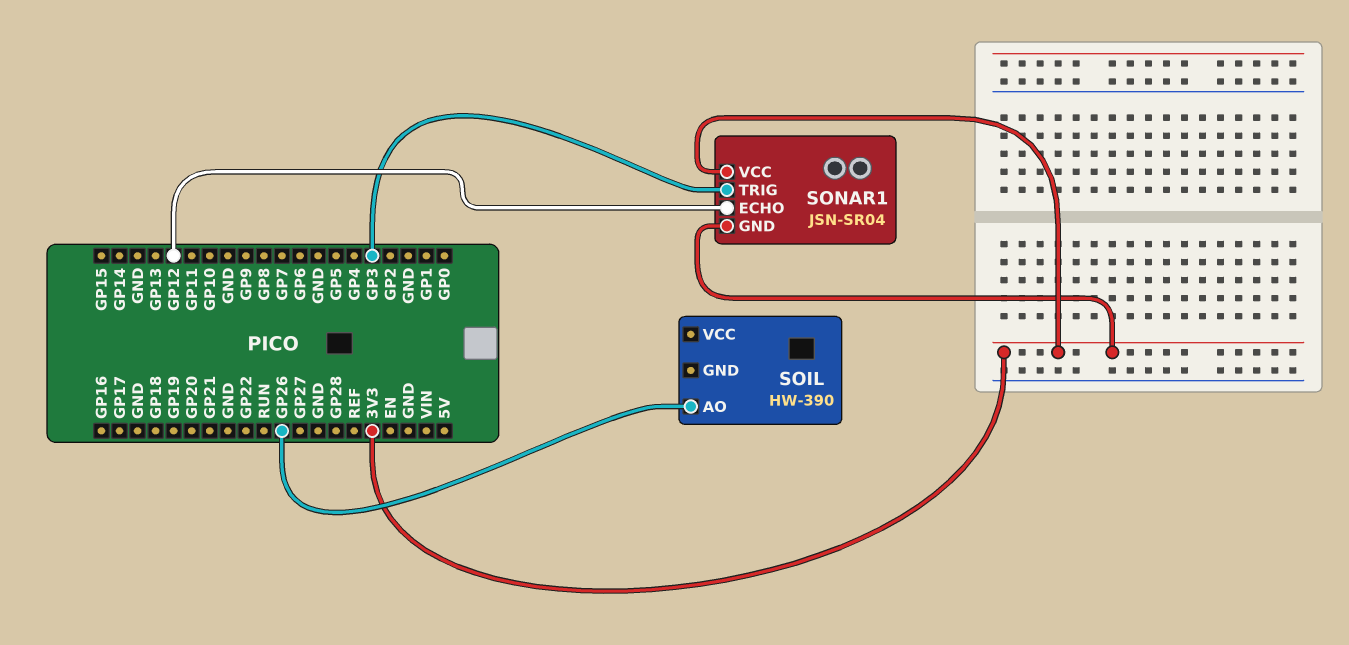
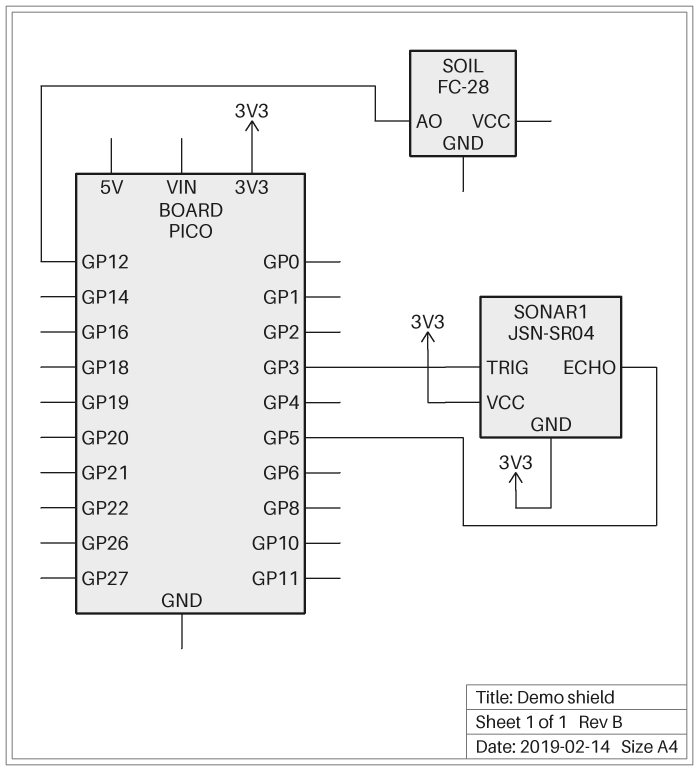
SOIL: HW-390 -> FC-28
SOIL pin AO: GP26 -> GP12
SONAR1 pin ECHO: GP12 -> GP5

